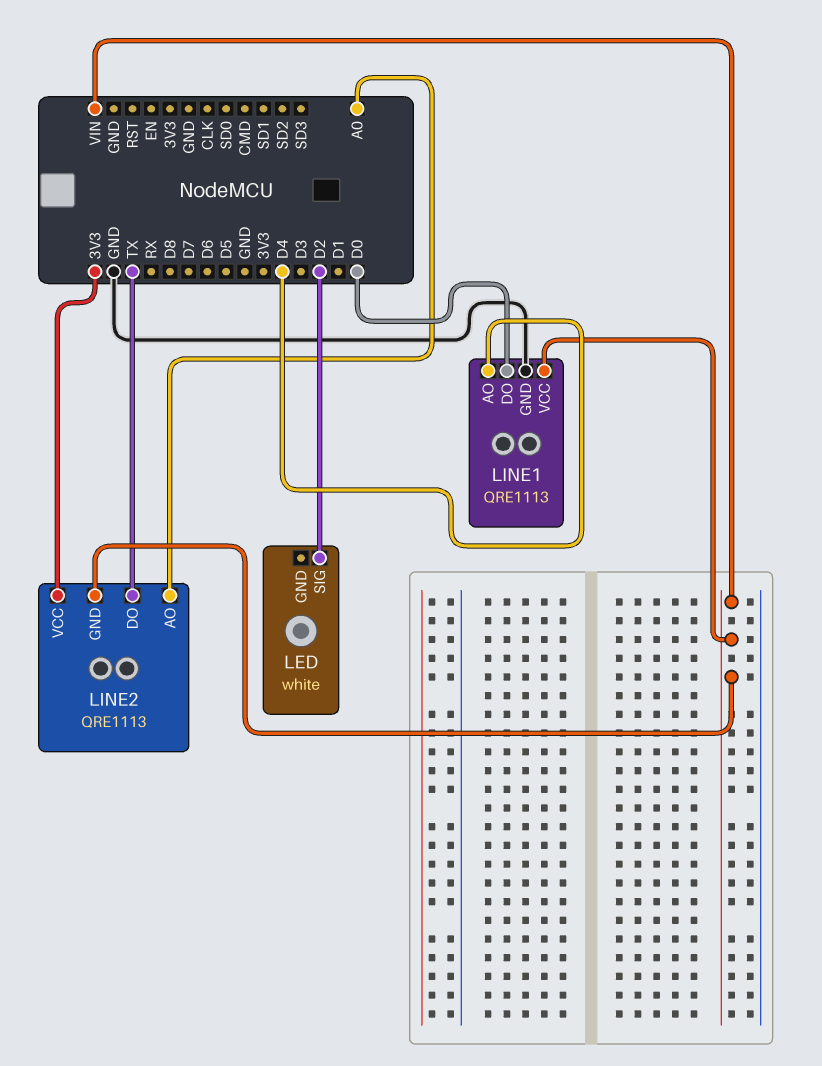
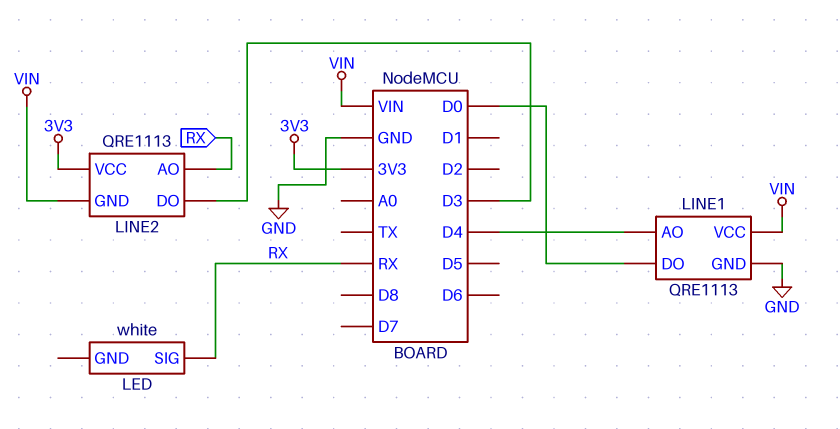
LED pin SIG: D2 -> RX
LINE2 pin AO: A0 -> RX
LINE2 pin DO: TX -> D3

